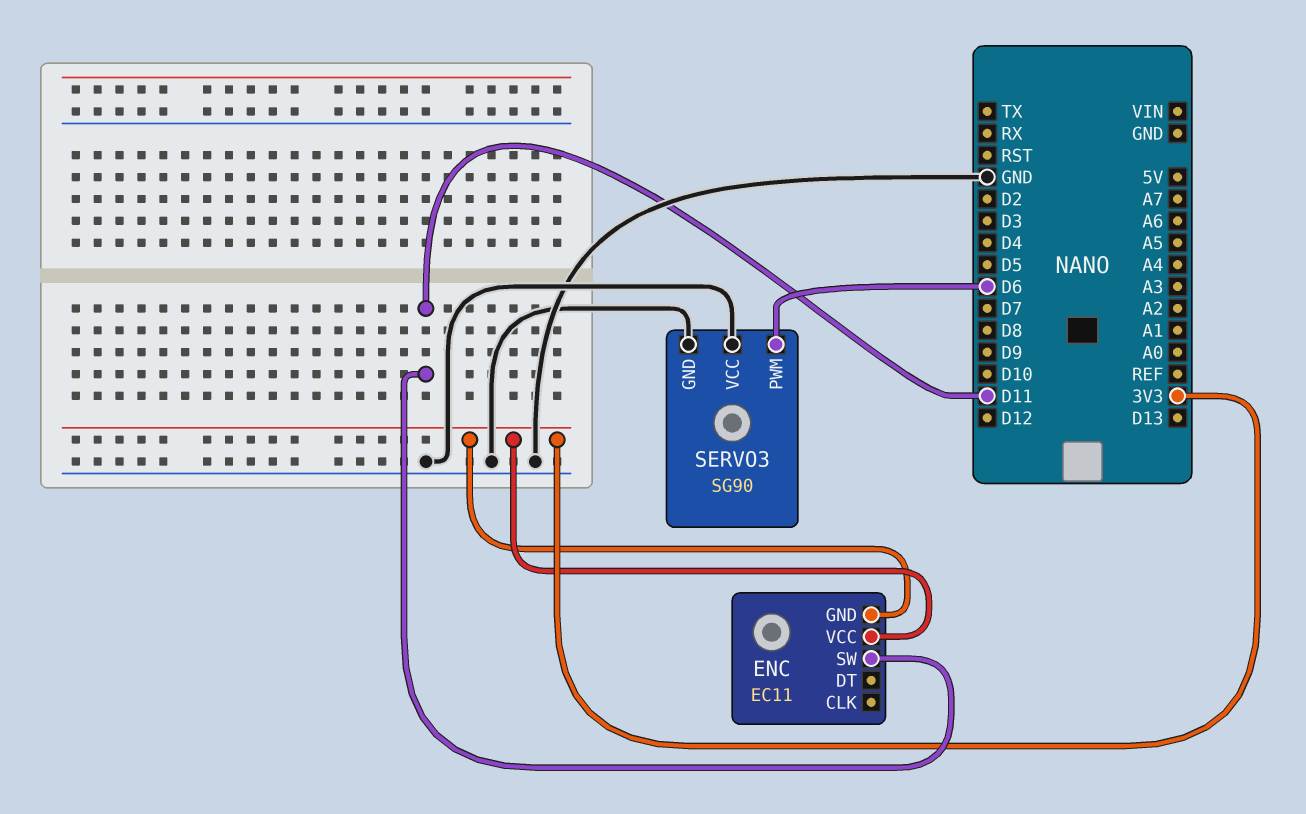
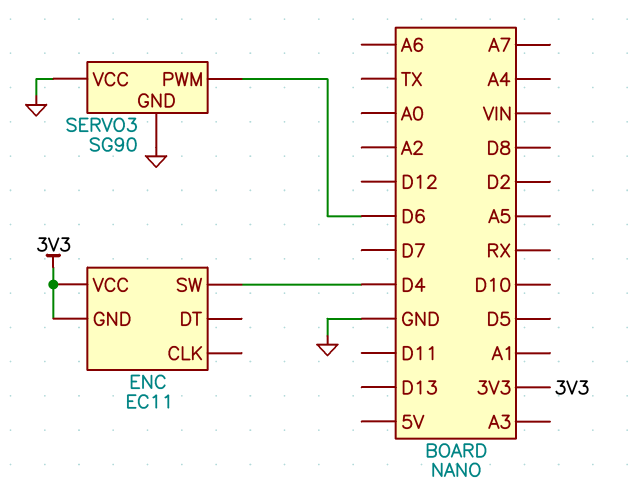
ENC pin SW: D11 -> D4

